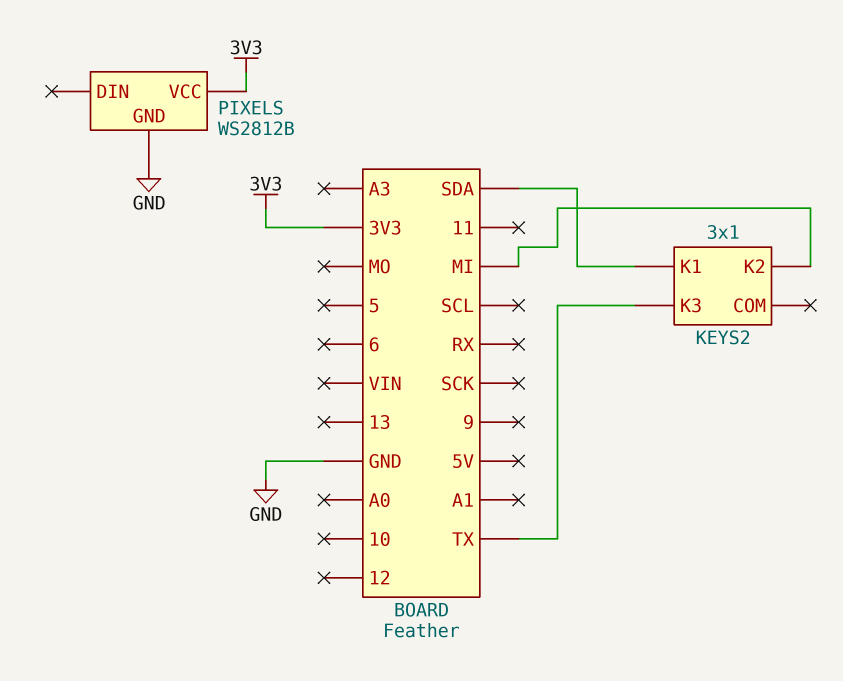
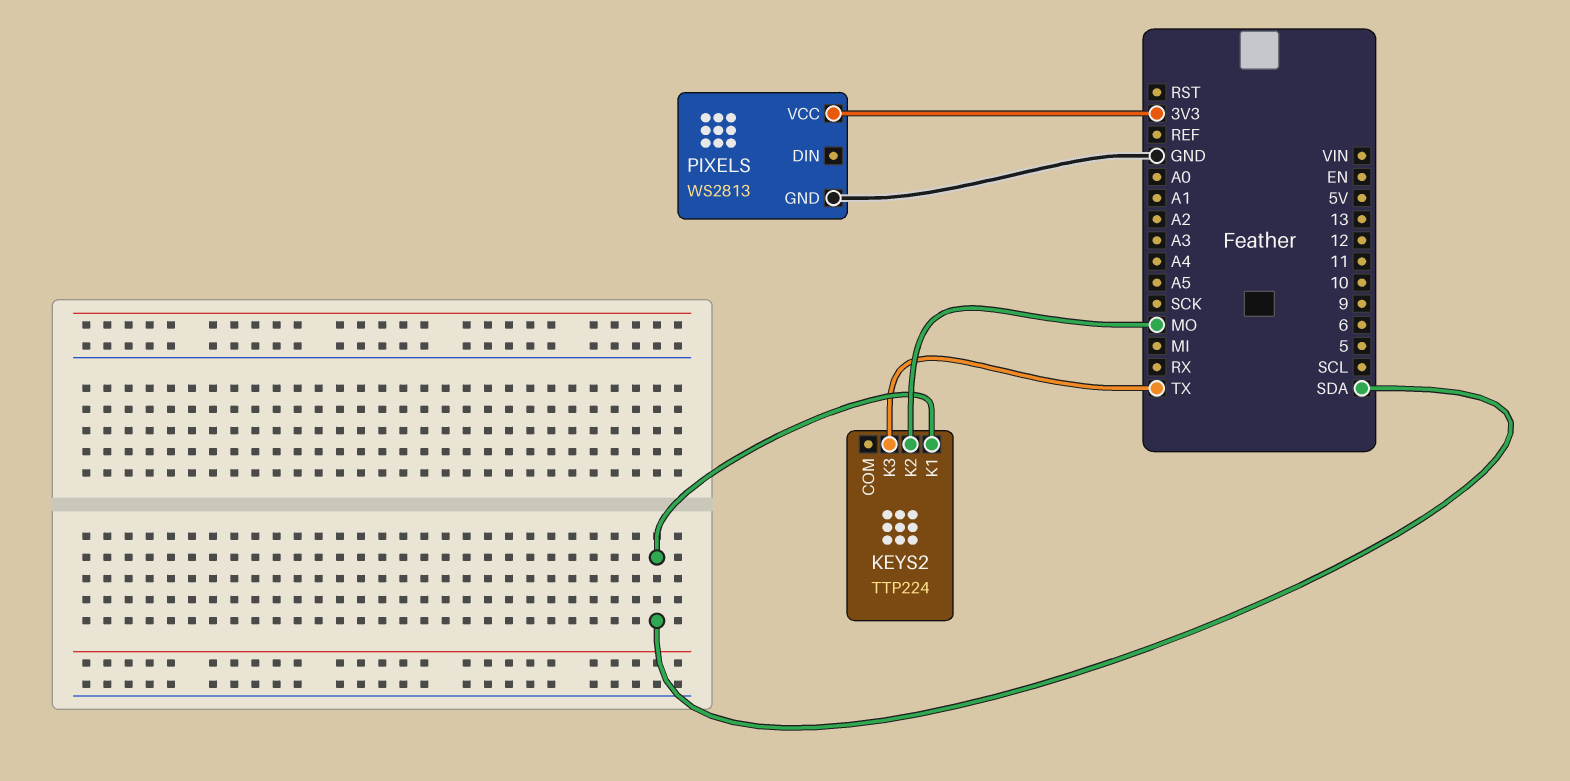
KEYS2: 3x1 -> TTP224
KEYS2 pin K2: MI -> MO
PIXELS: WS2812B -> WS2813

